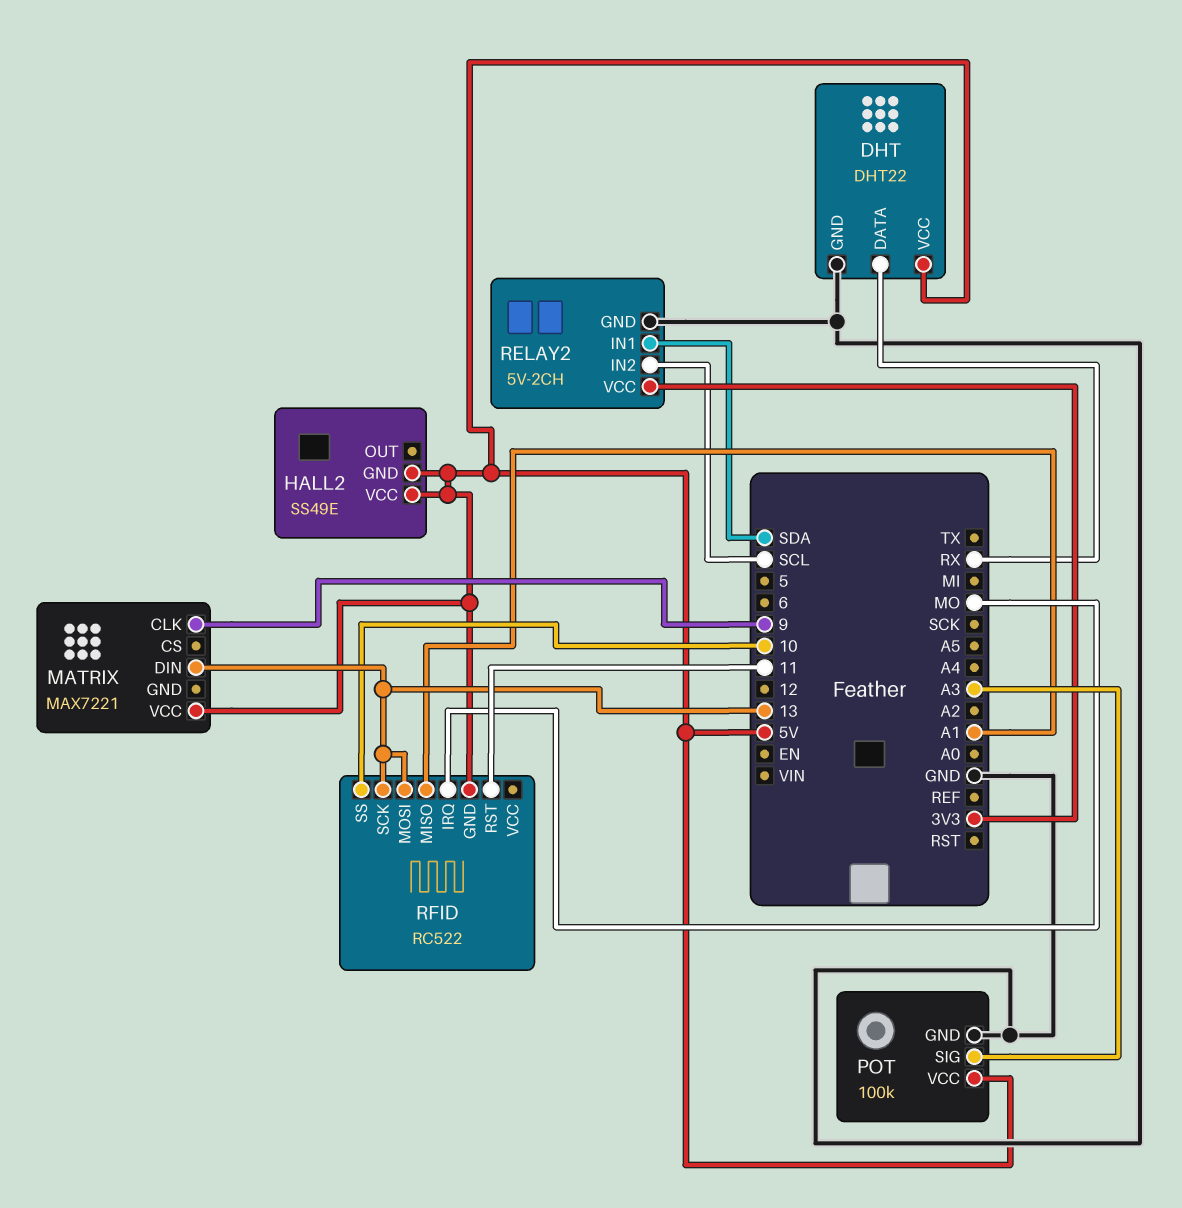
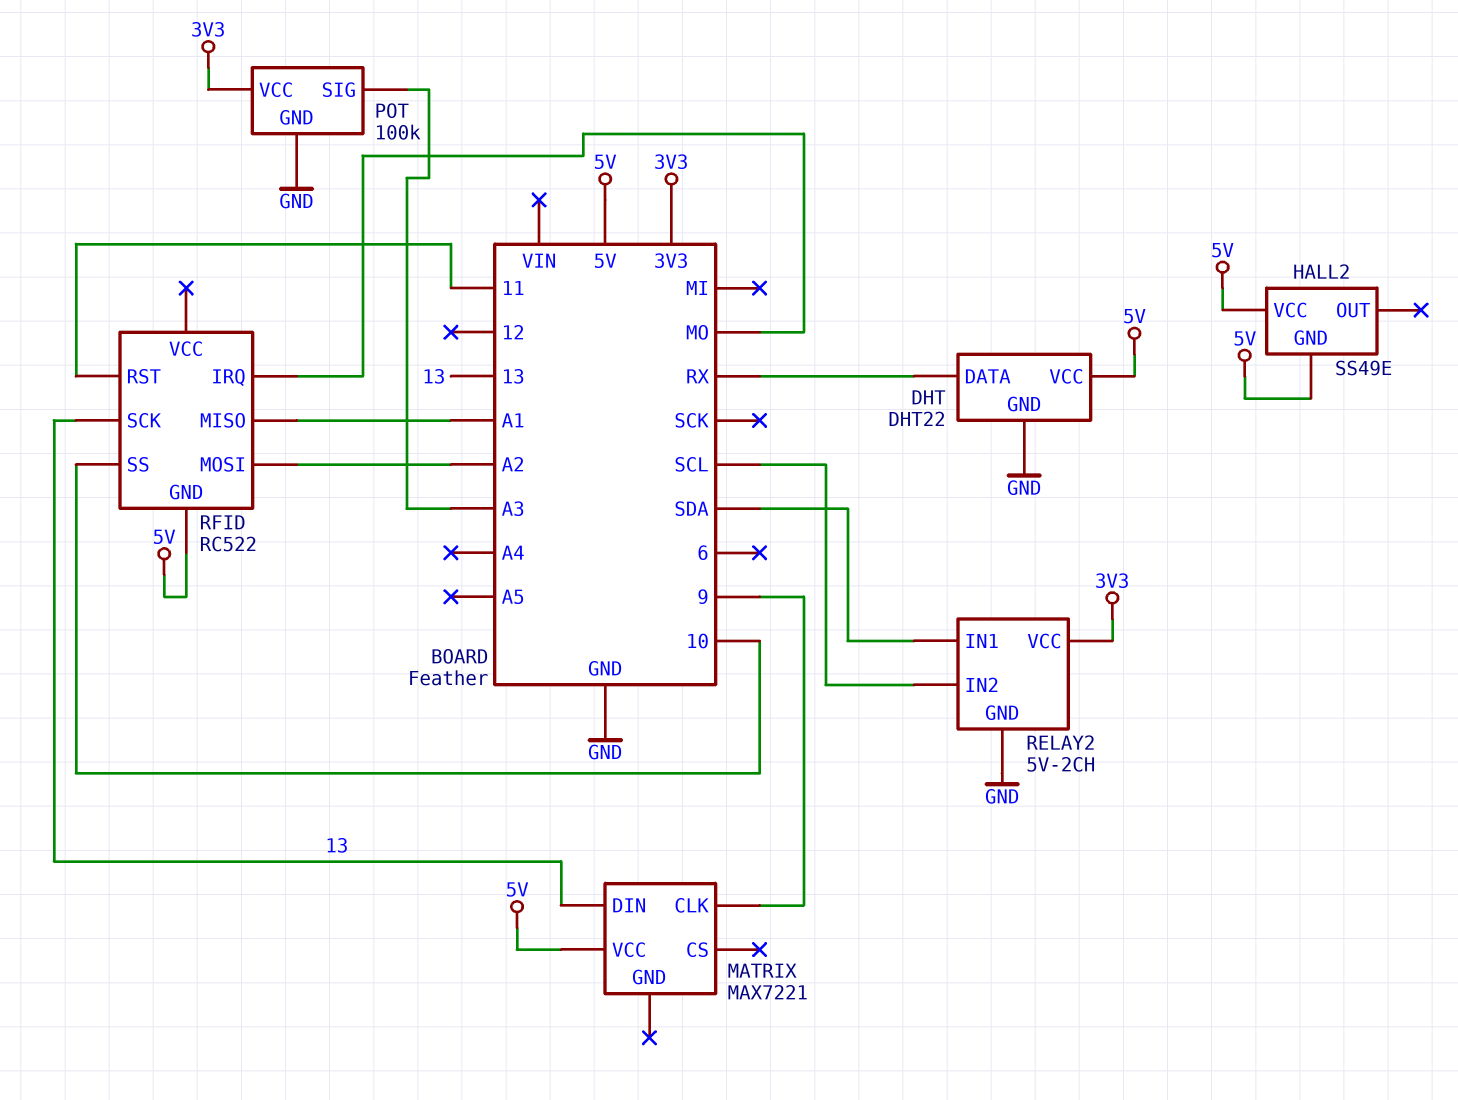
POT pin VCC: 5V -> 3V3
RFID pin MOSI: 13 -> A2

